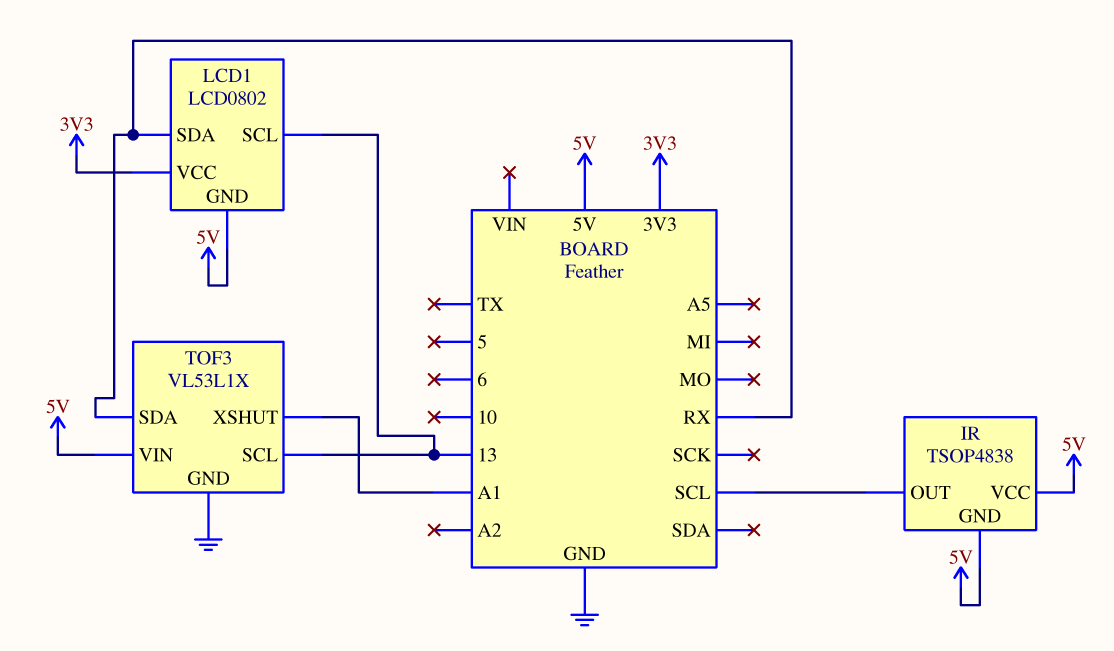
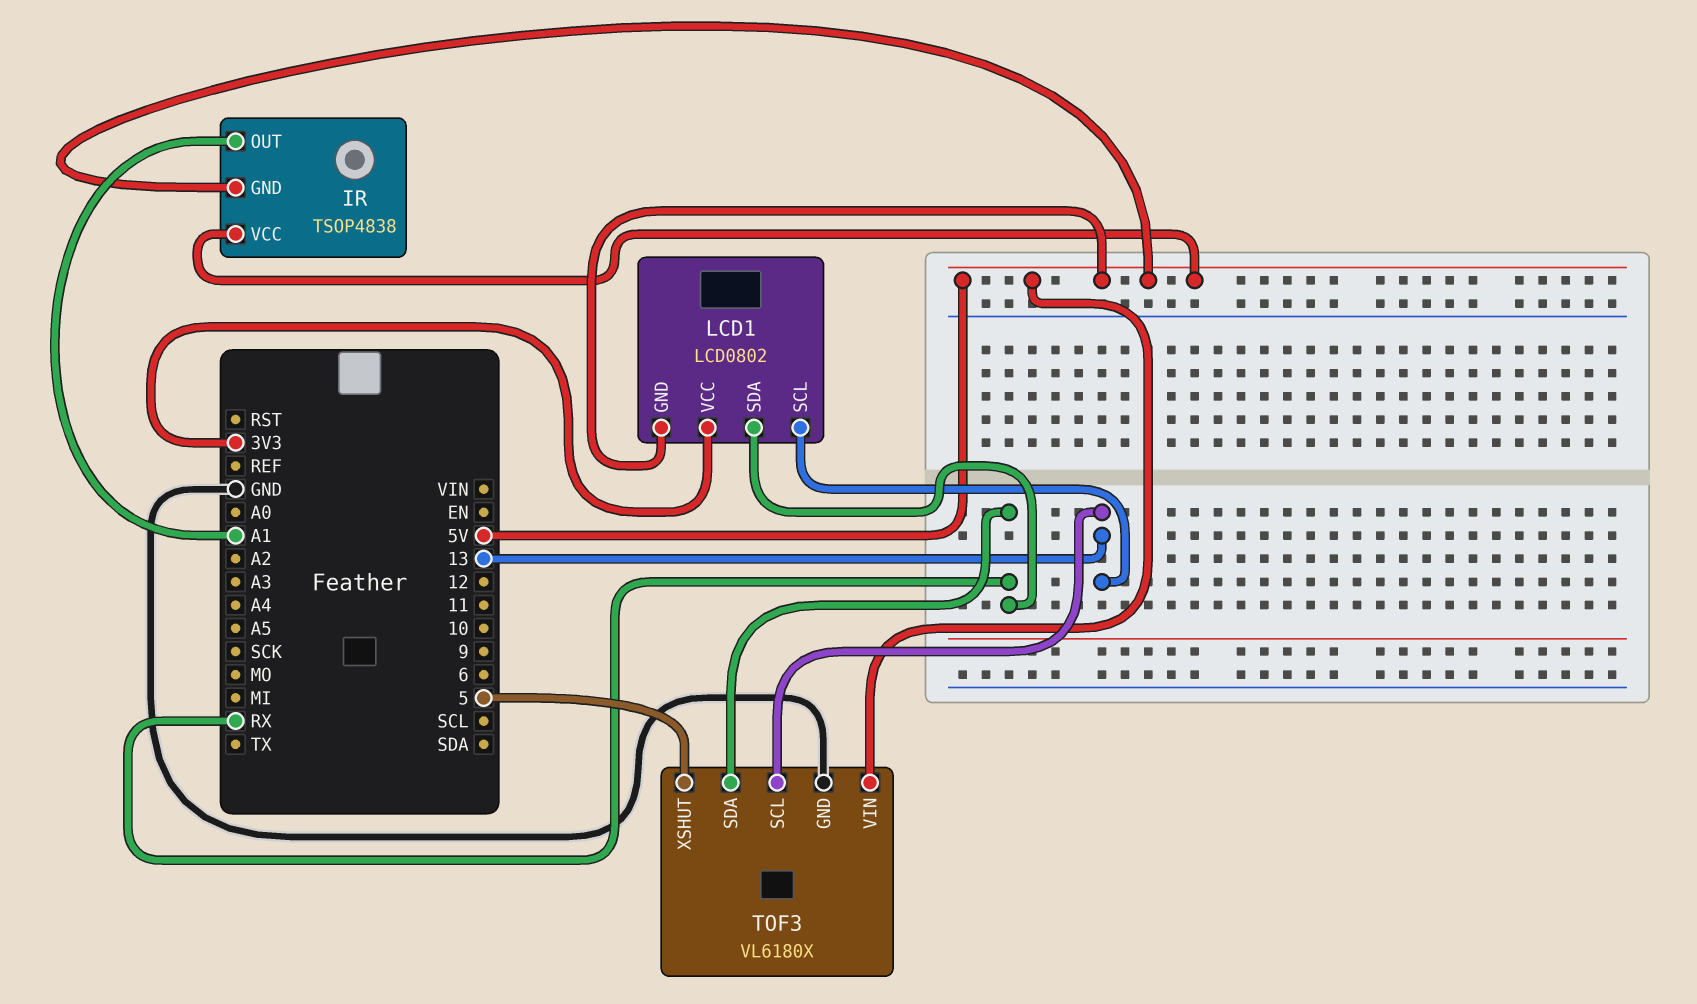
IR pin OUT: SCL -> A1
TOF3: VL53L1X -> VL6180X
TOF3 pin XSHUT: A1 -> 5

